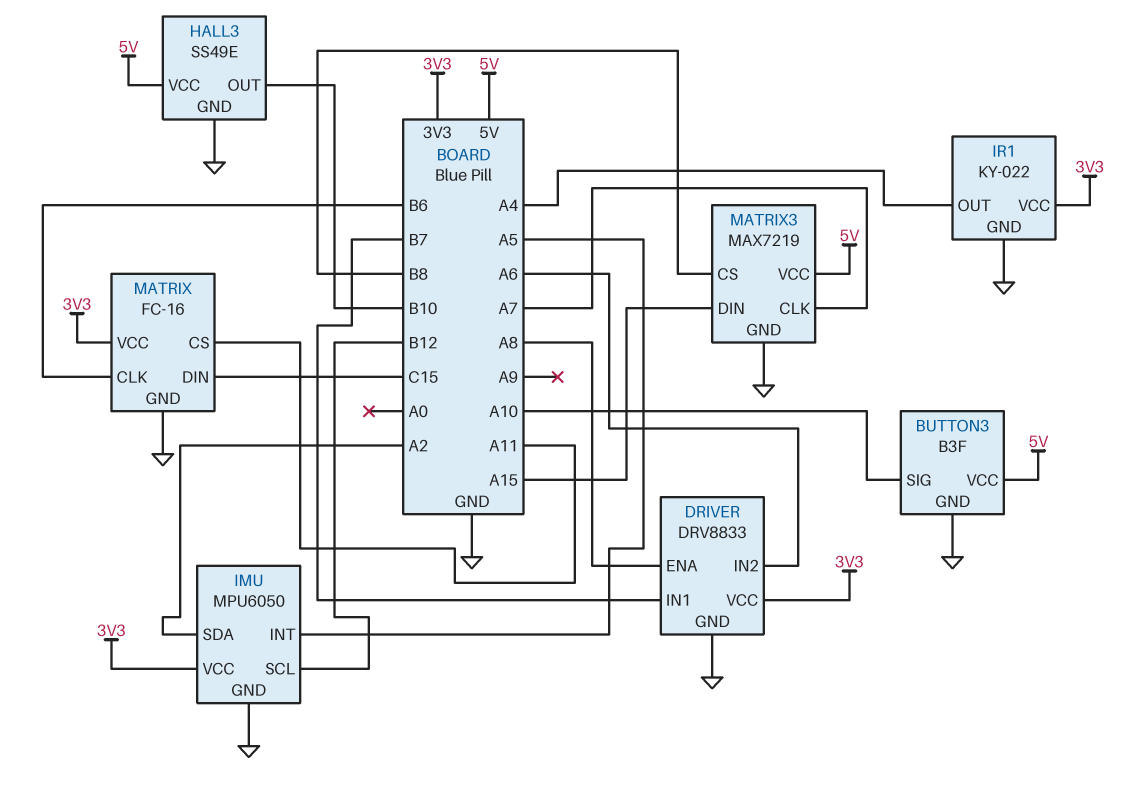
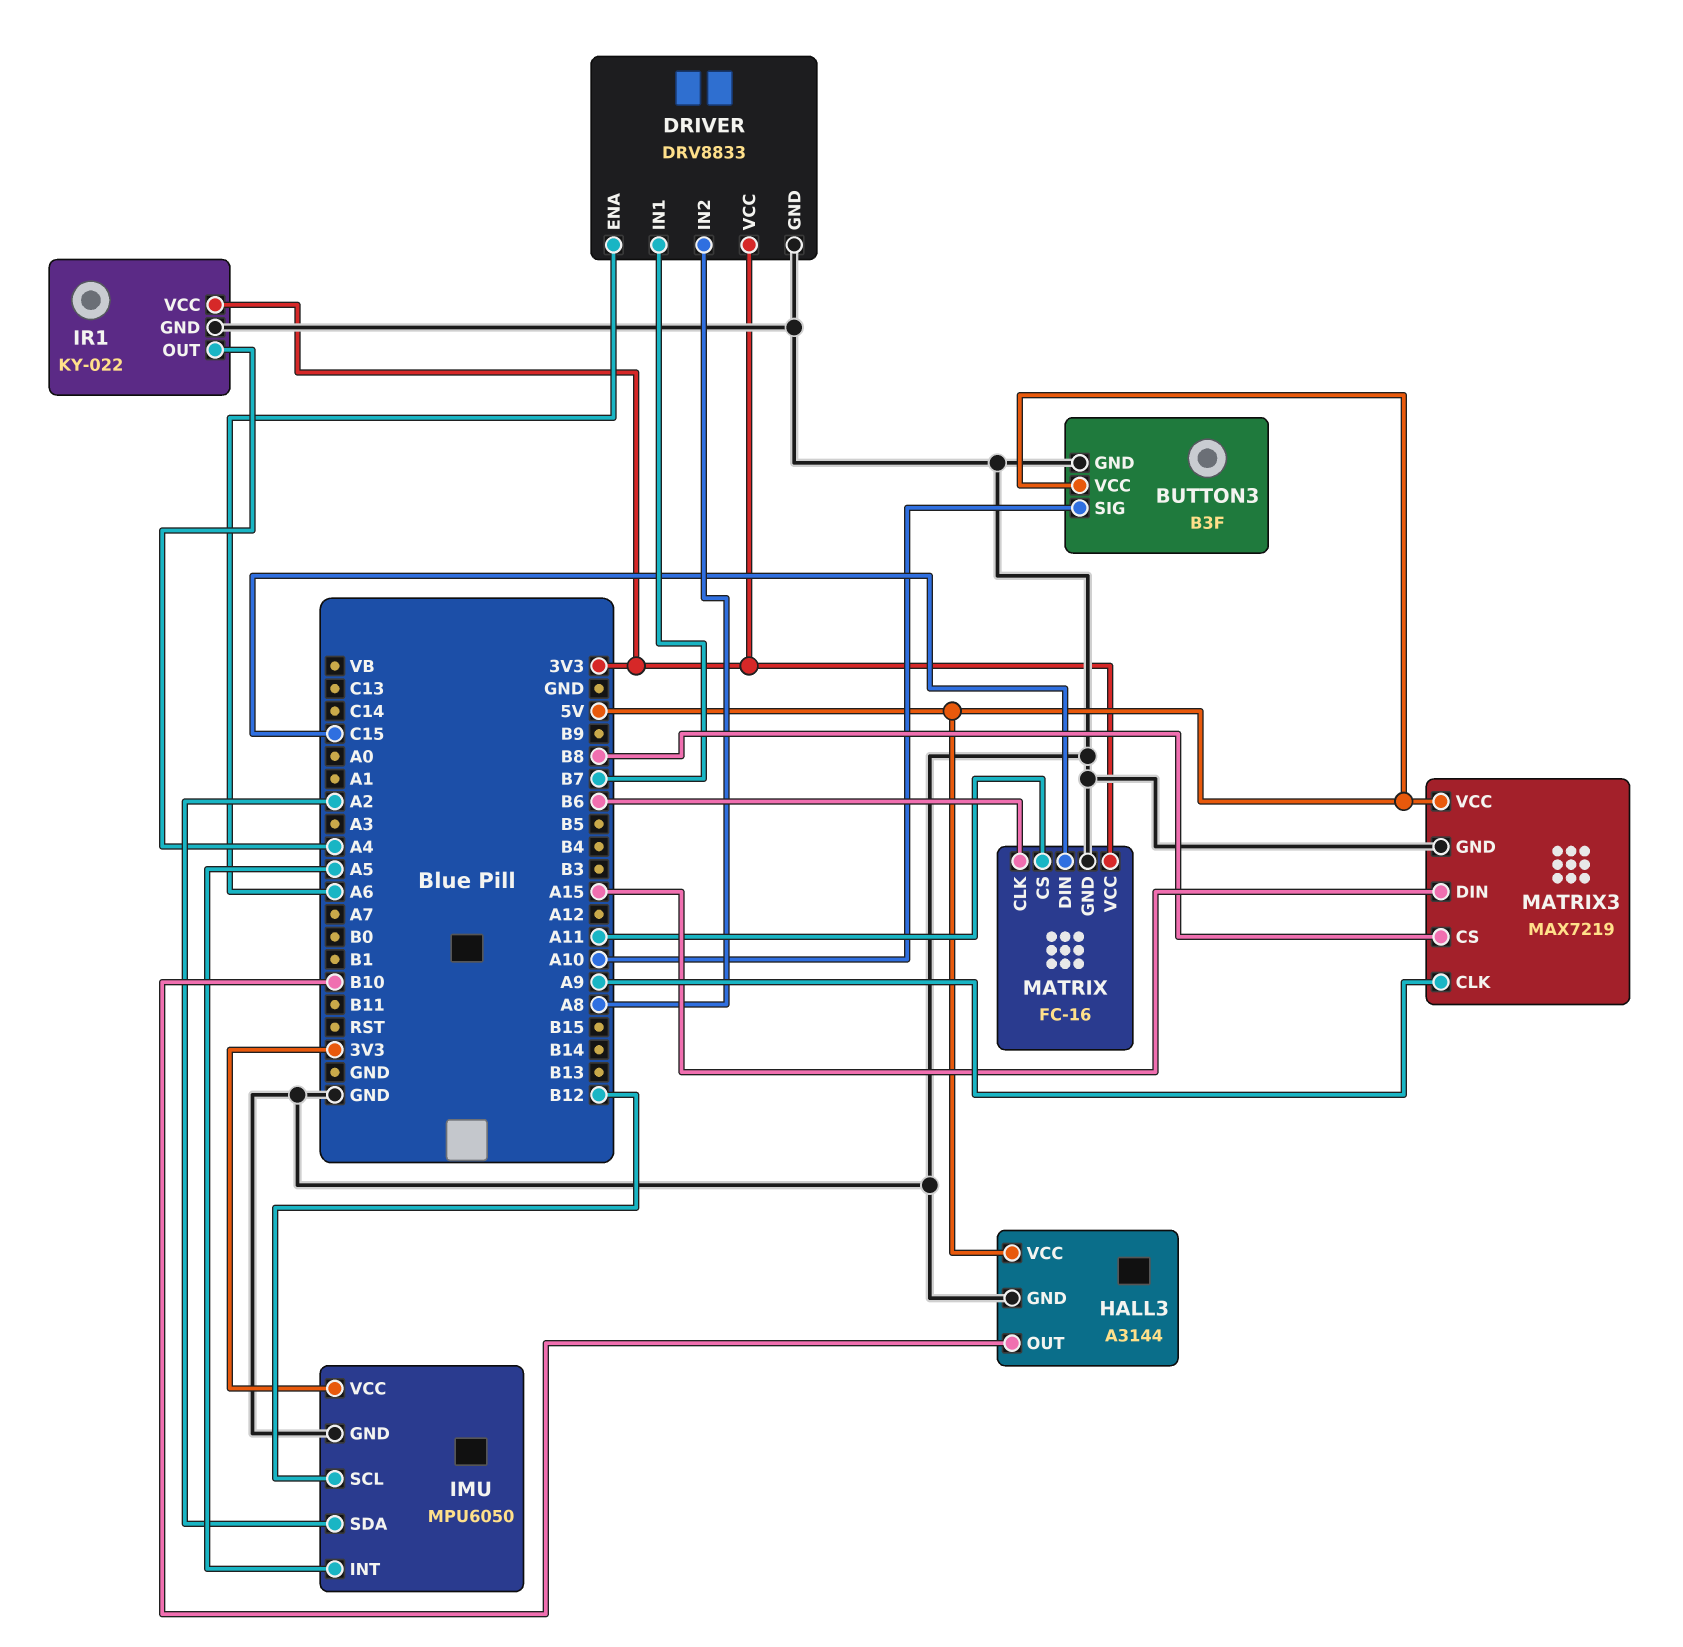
DRIVER pin ENA: A8 -> A6
DRIVER pin IN2: A6 -> A8
HALL3: SS49E -> A3144
MATRIX3 pin CLK: A7 -> A9

